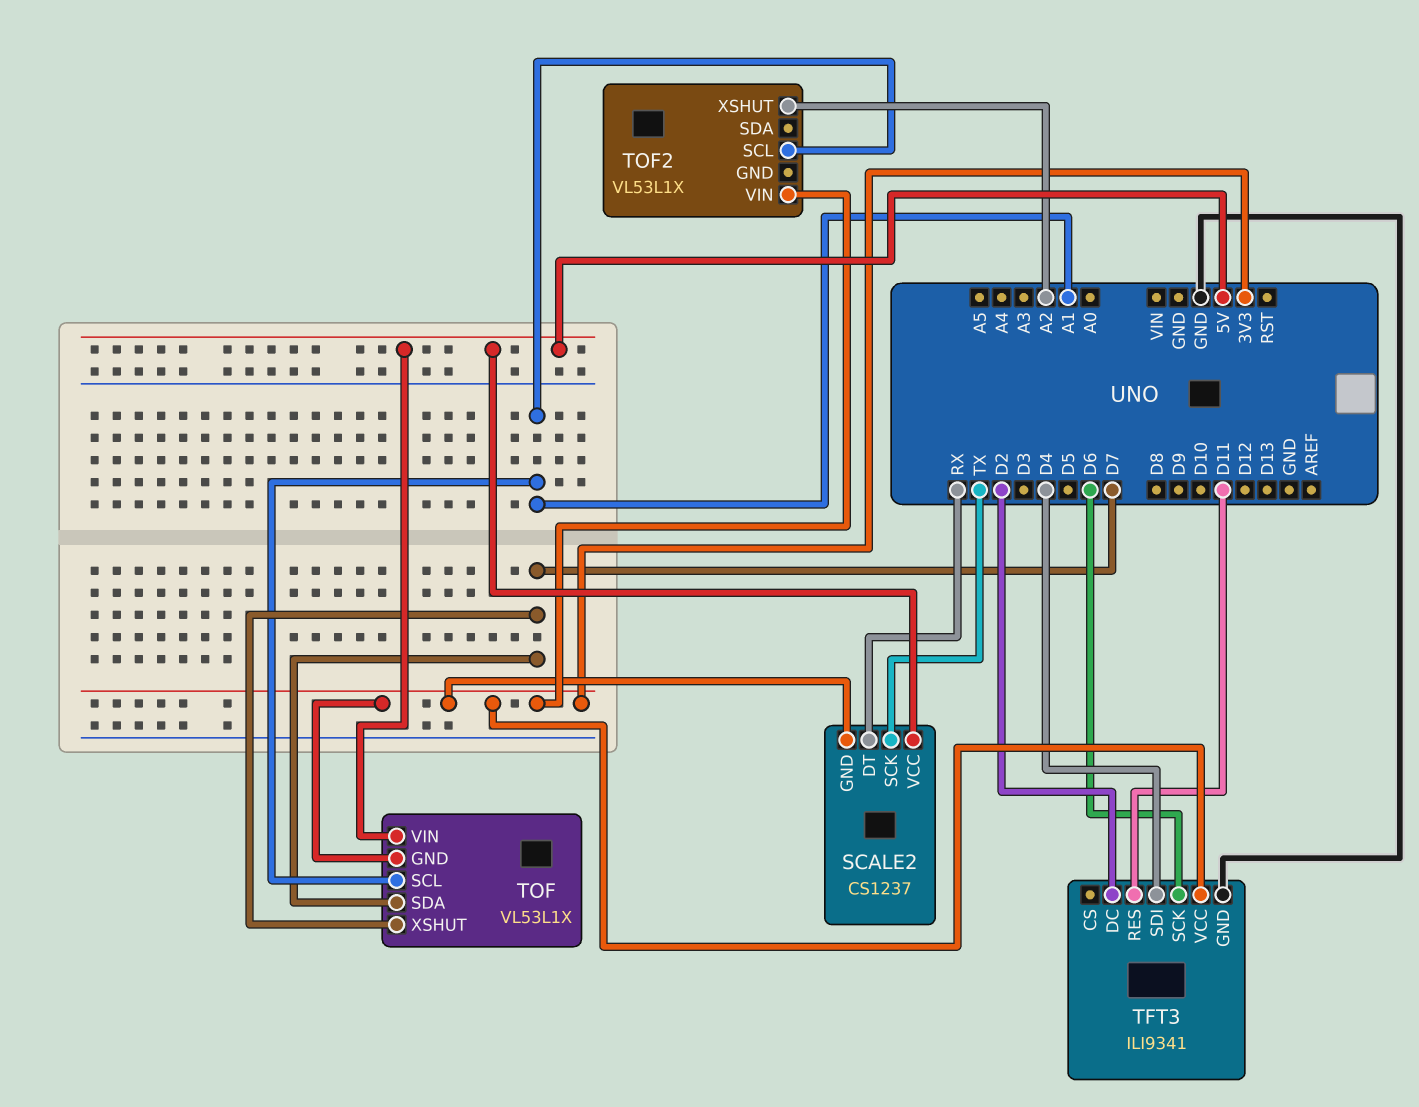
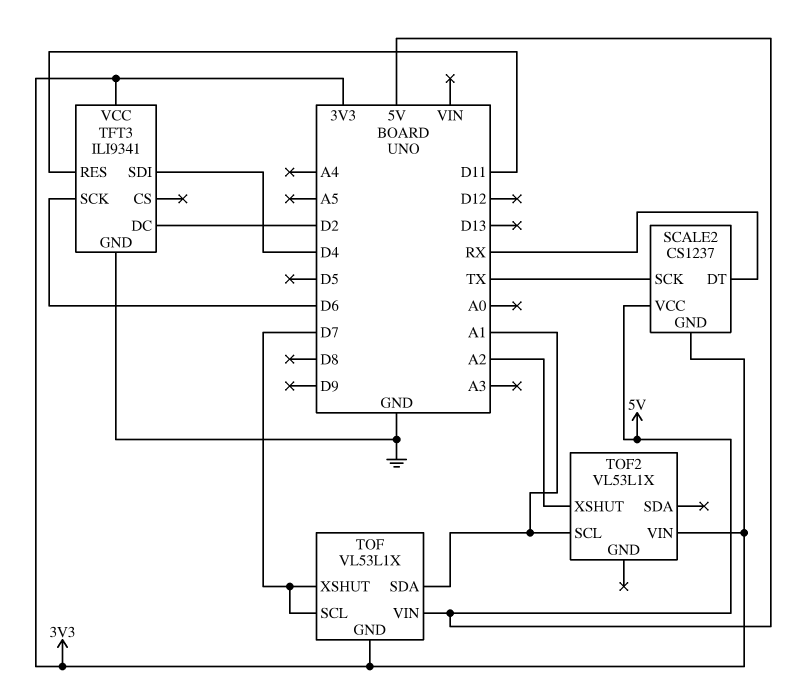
TOF pin SCL: A1 -> D7
TOF pin SDA: D7 -> A1

